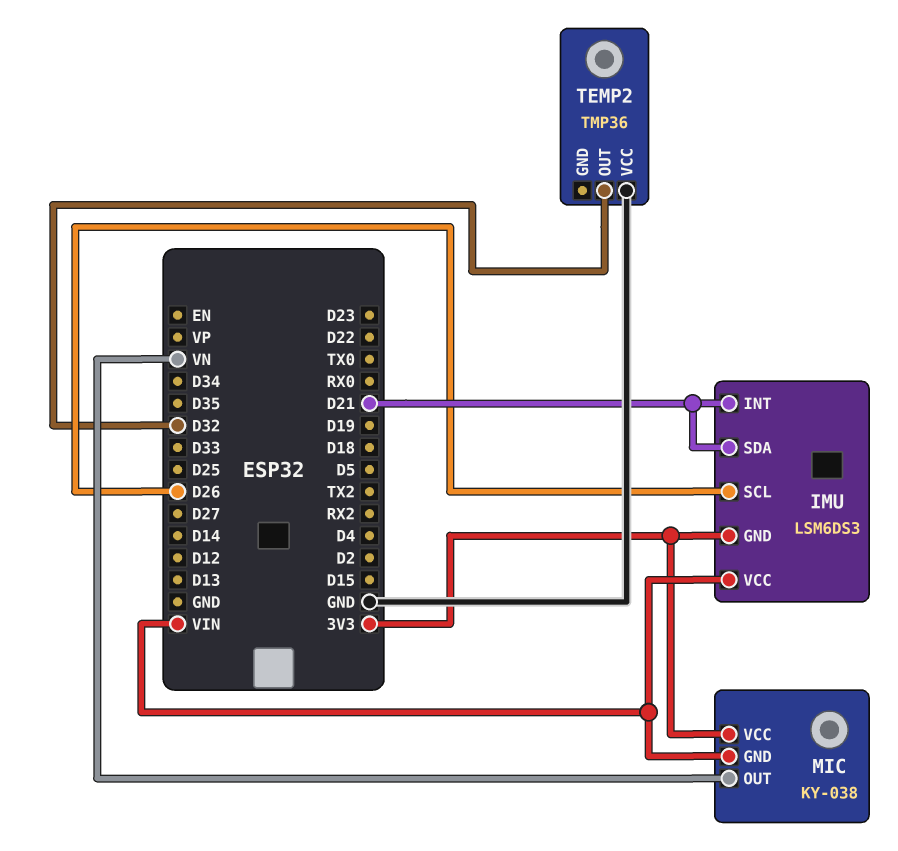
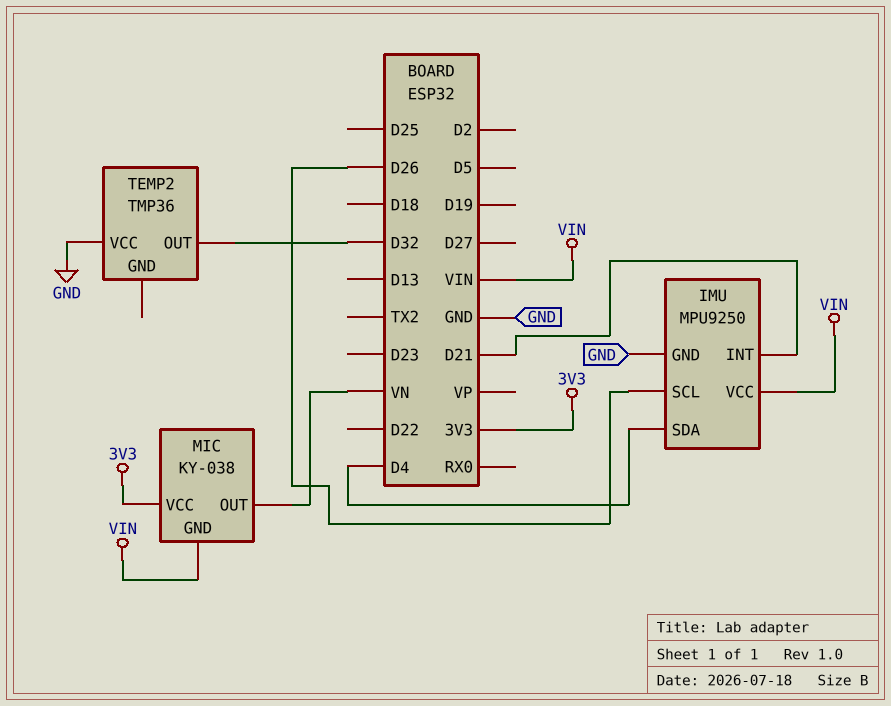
IMU: LSM6DS3 -> MPU9250
IMU pin GND: 3V3 -> GND
IMU pin SDA: D21 -> D4

